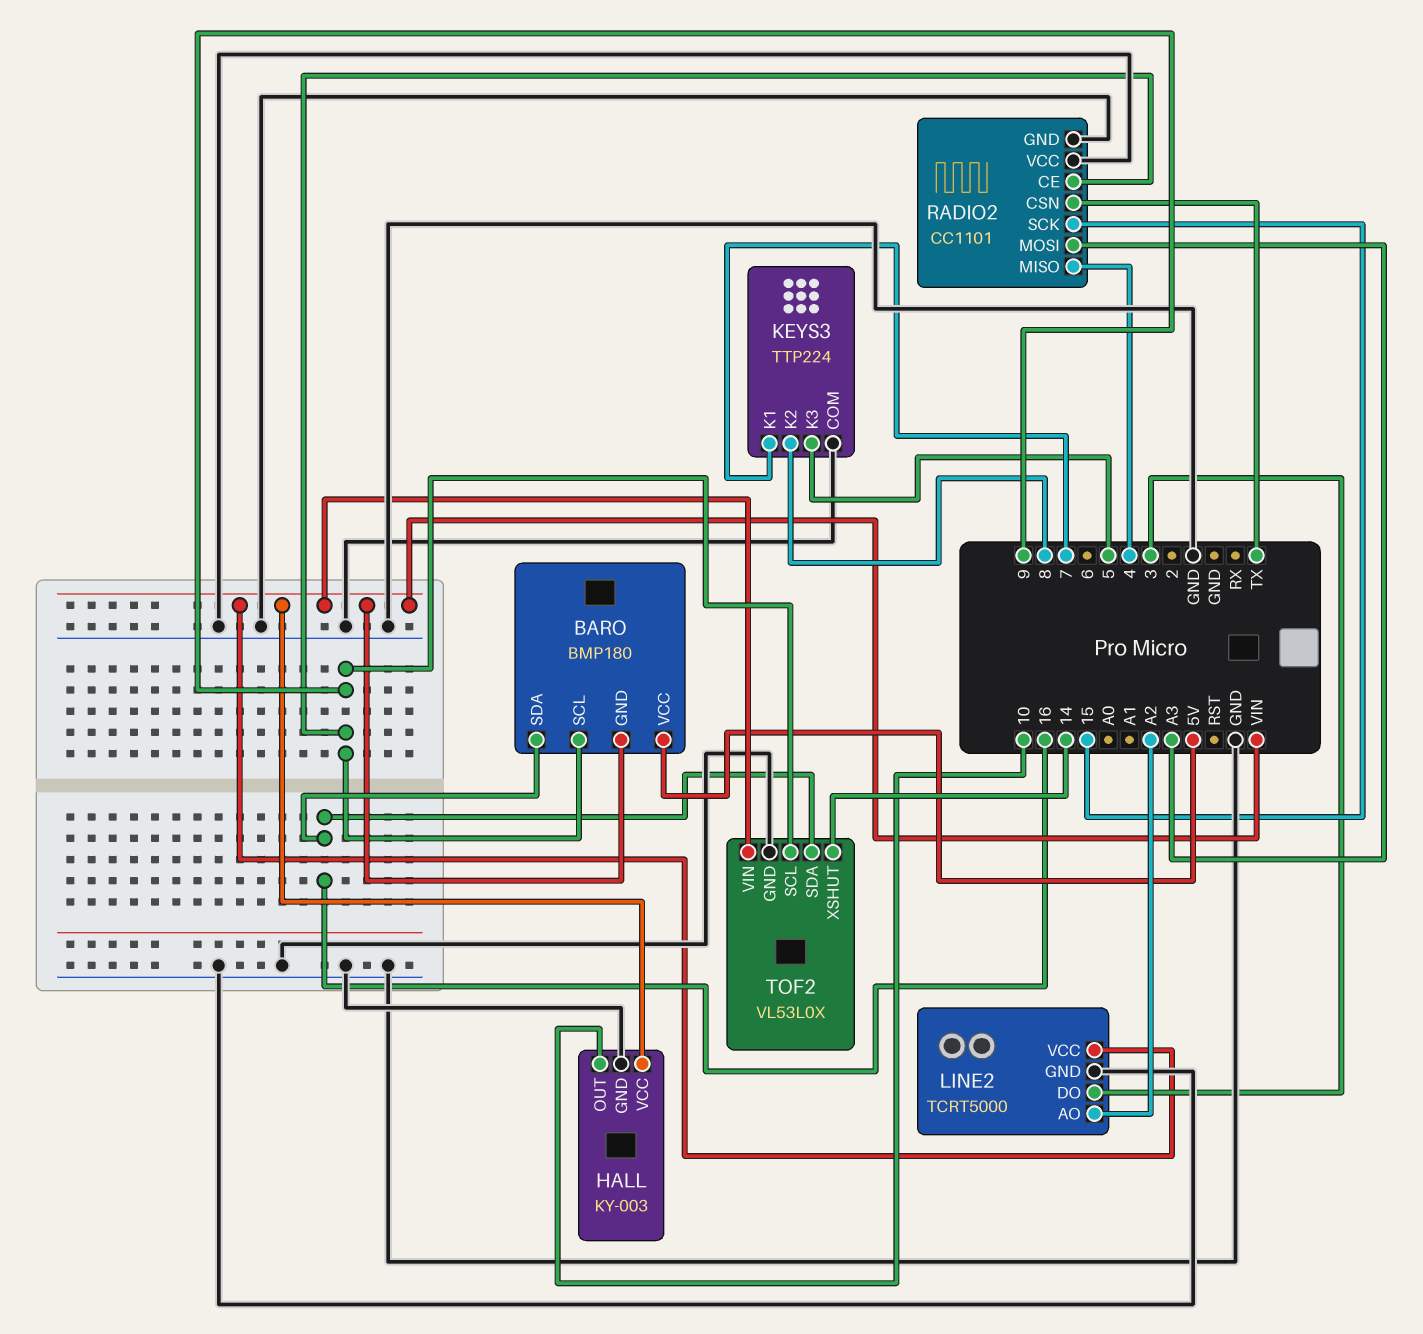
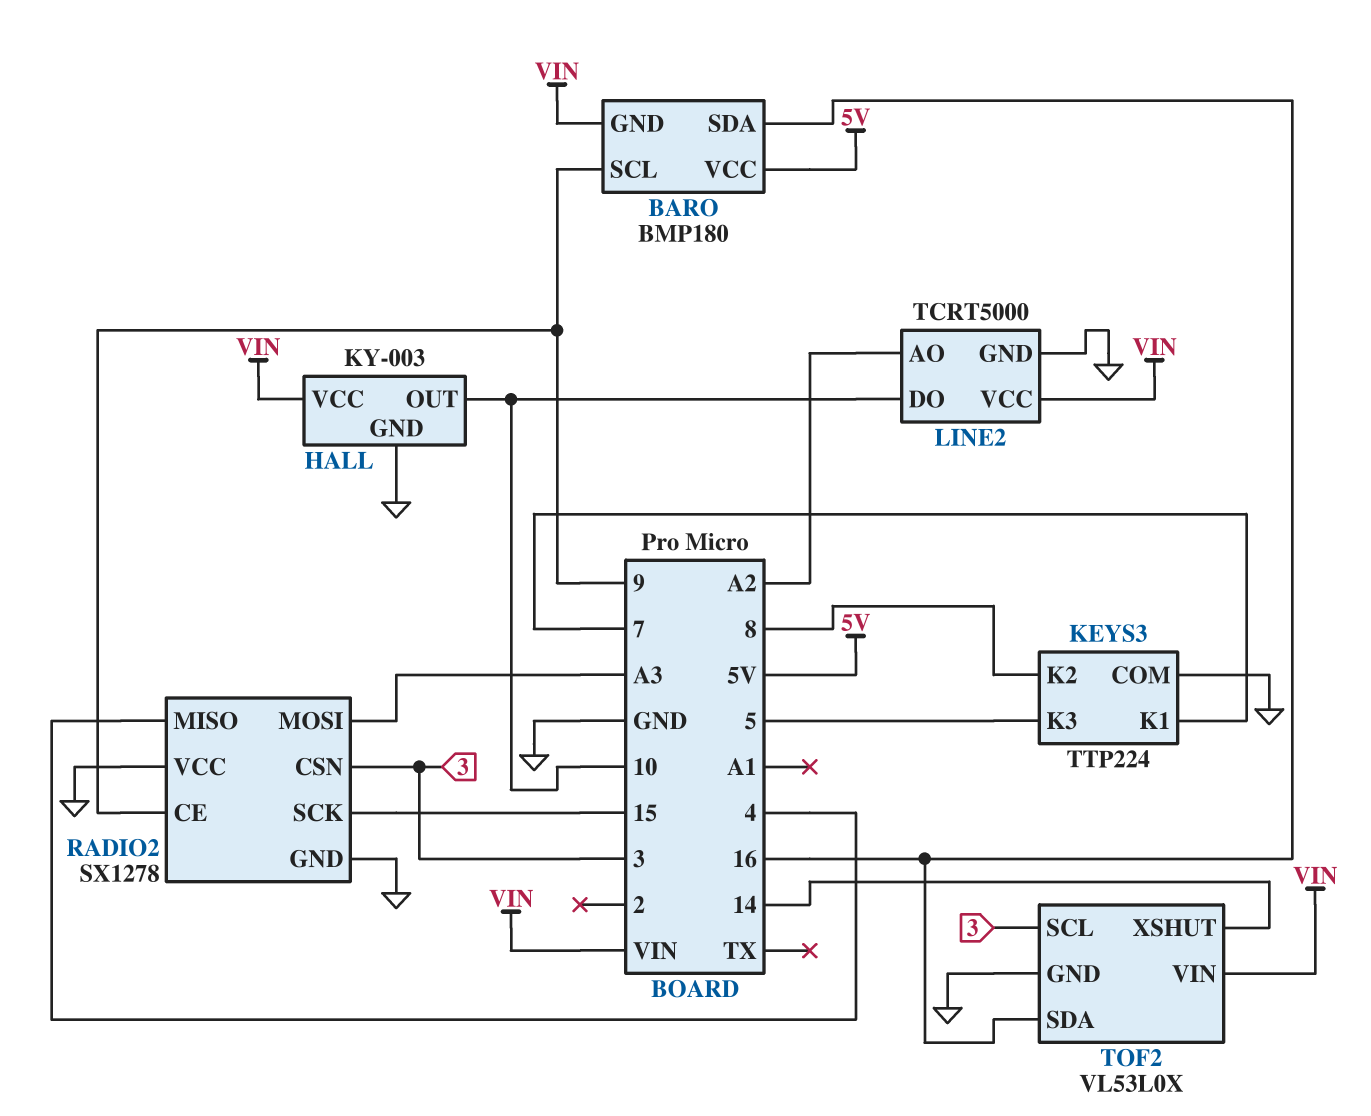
LINE2 pin DO: 3 -> 10
RADIO2: CC1101 -> SX1278
RADIO2 pin CSN: TX -> 3
TOF2 pin SCL: 9 -> 3

